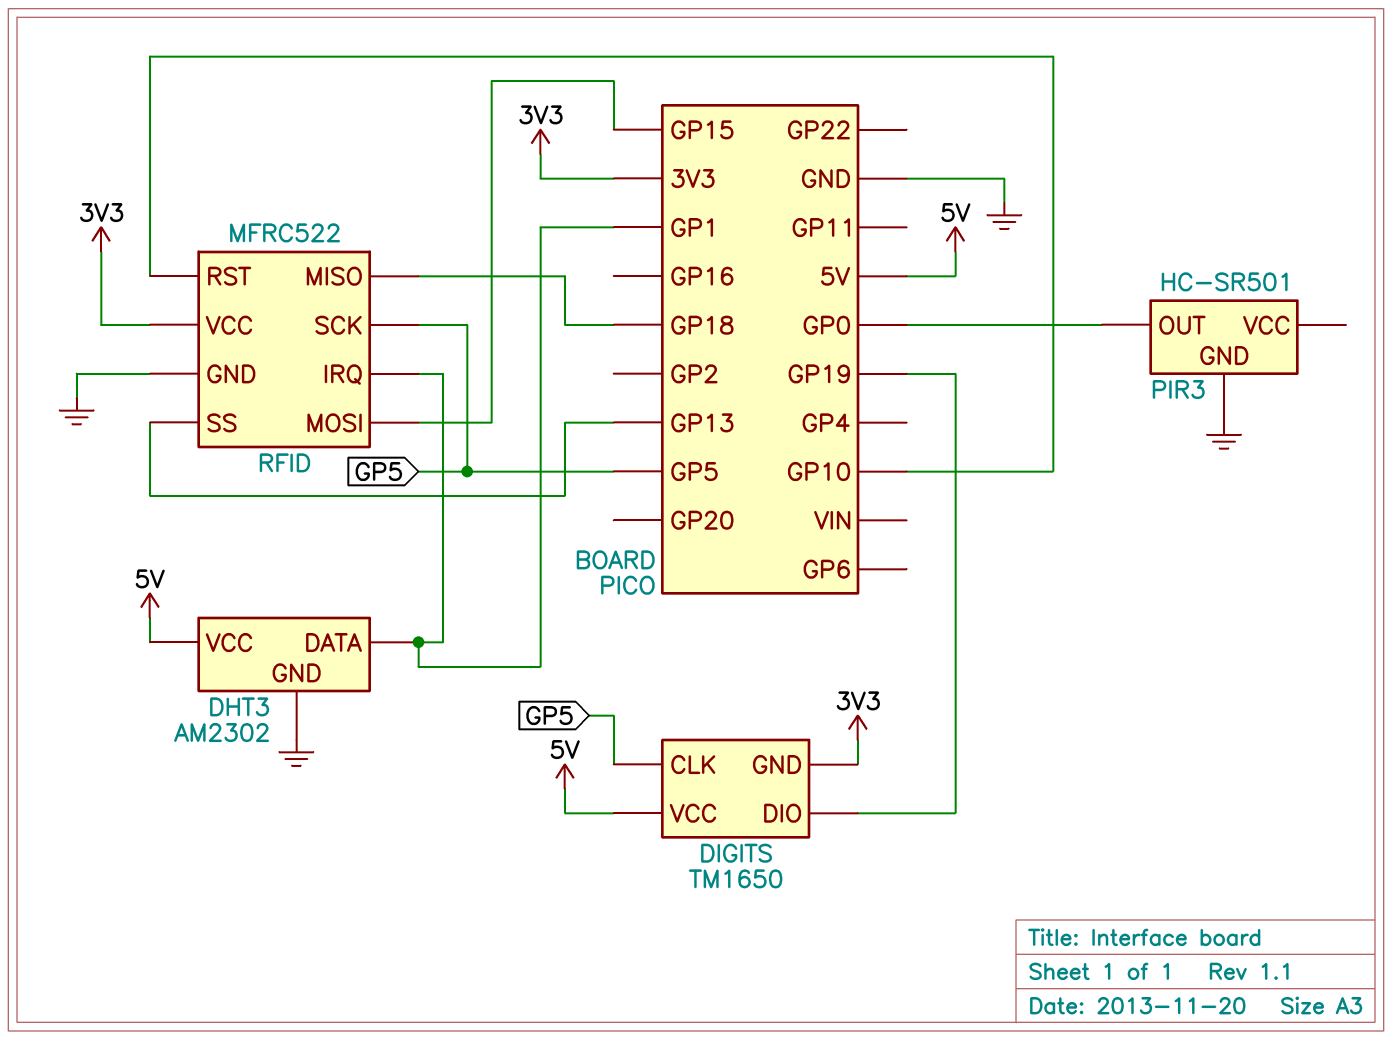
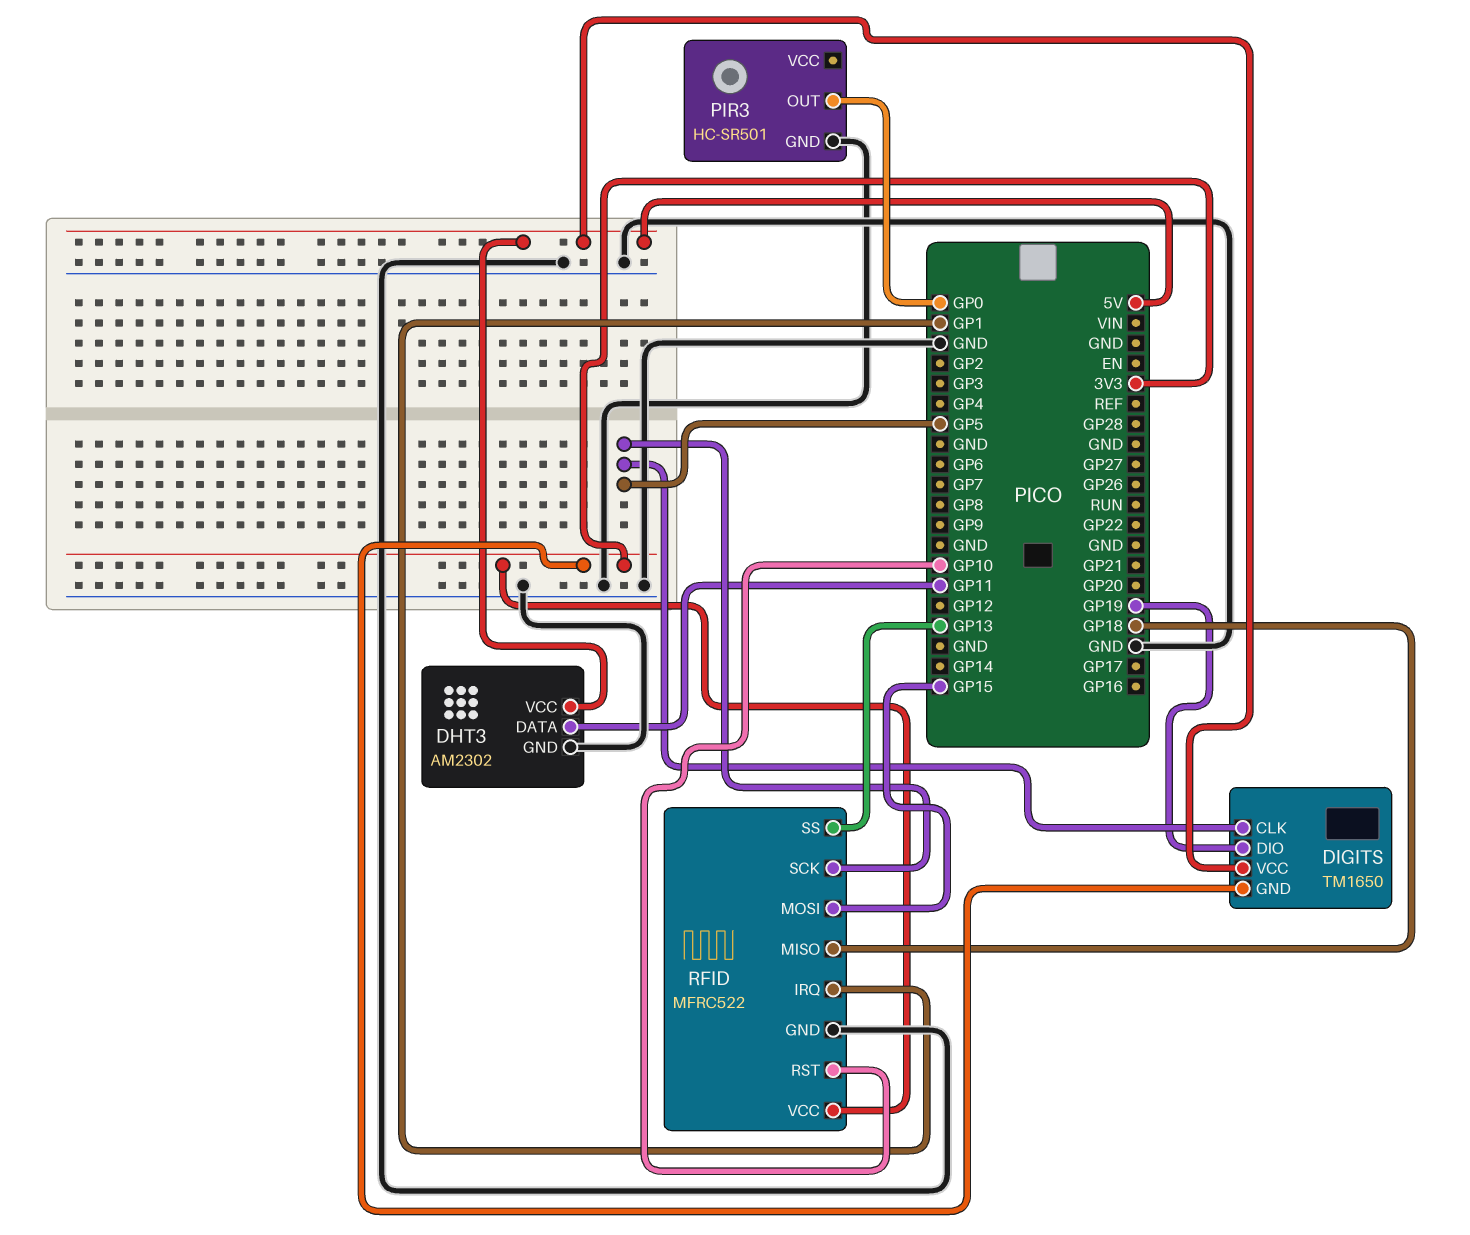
DHT3 pin DATA: GP1 -> GP11

